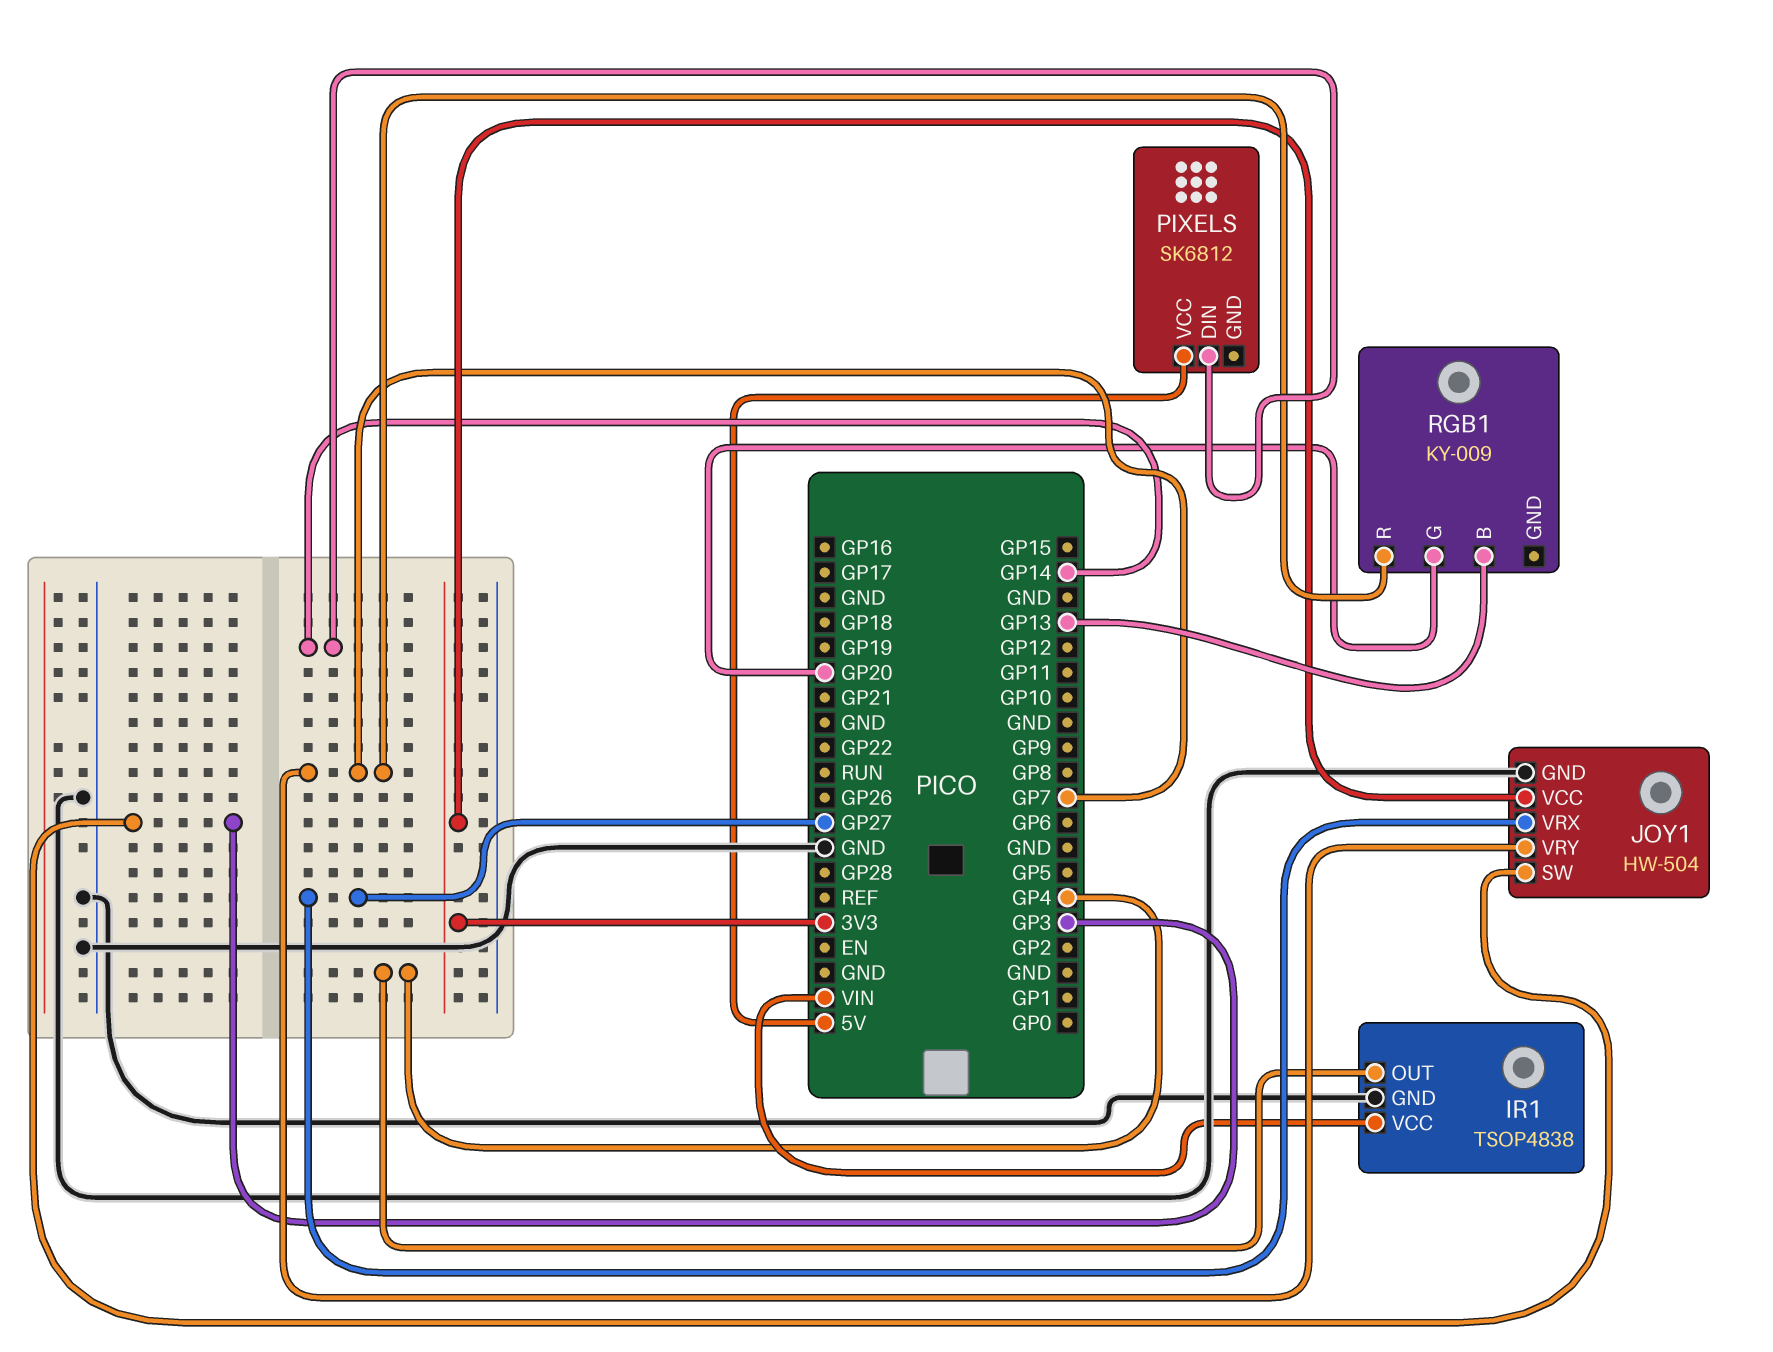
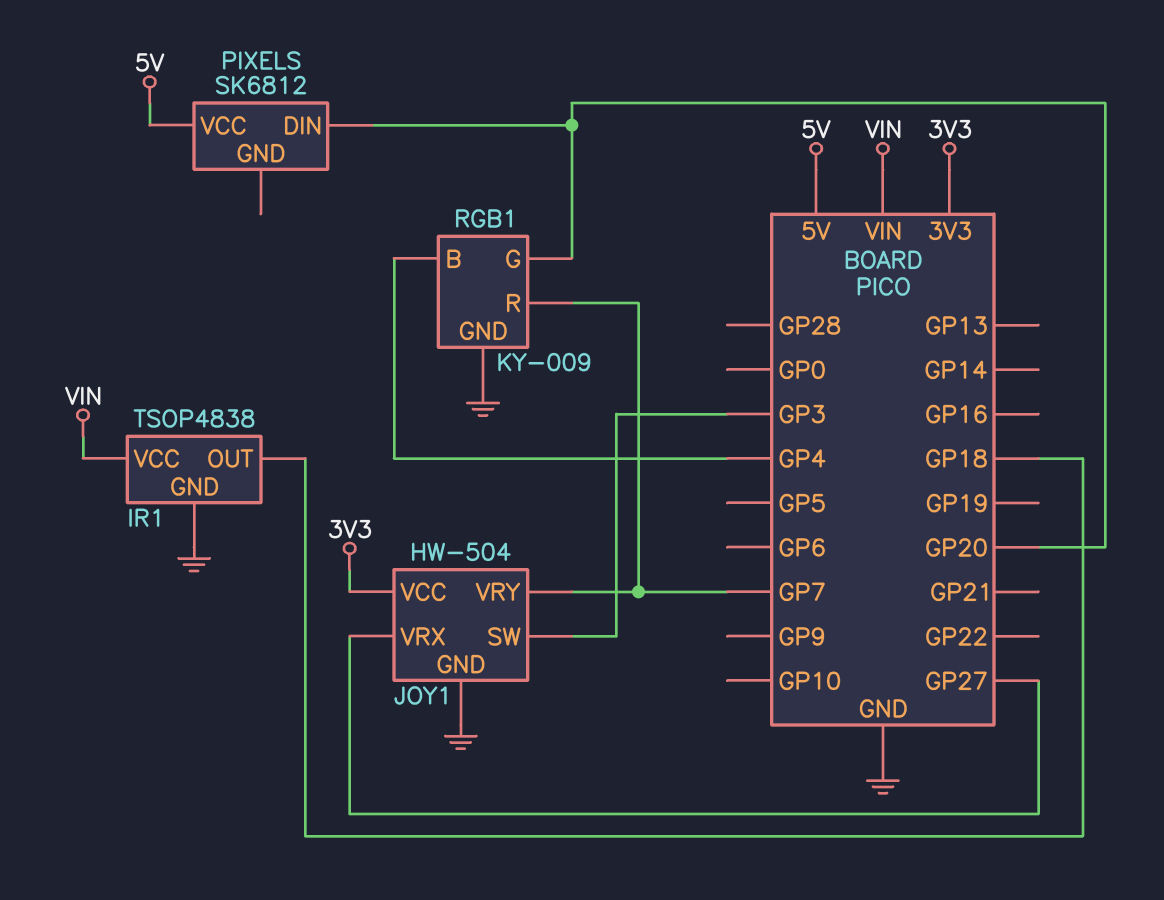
IR1 pin OUT: GP4 -> GP18
PIXELS pin DIN: GP14 -> GP20
RGB1 pin B: GP13 -> GP4
RGB1 pin GND: none -> GND

